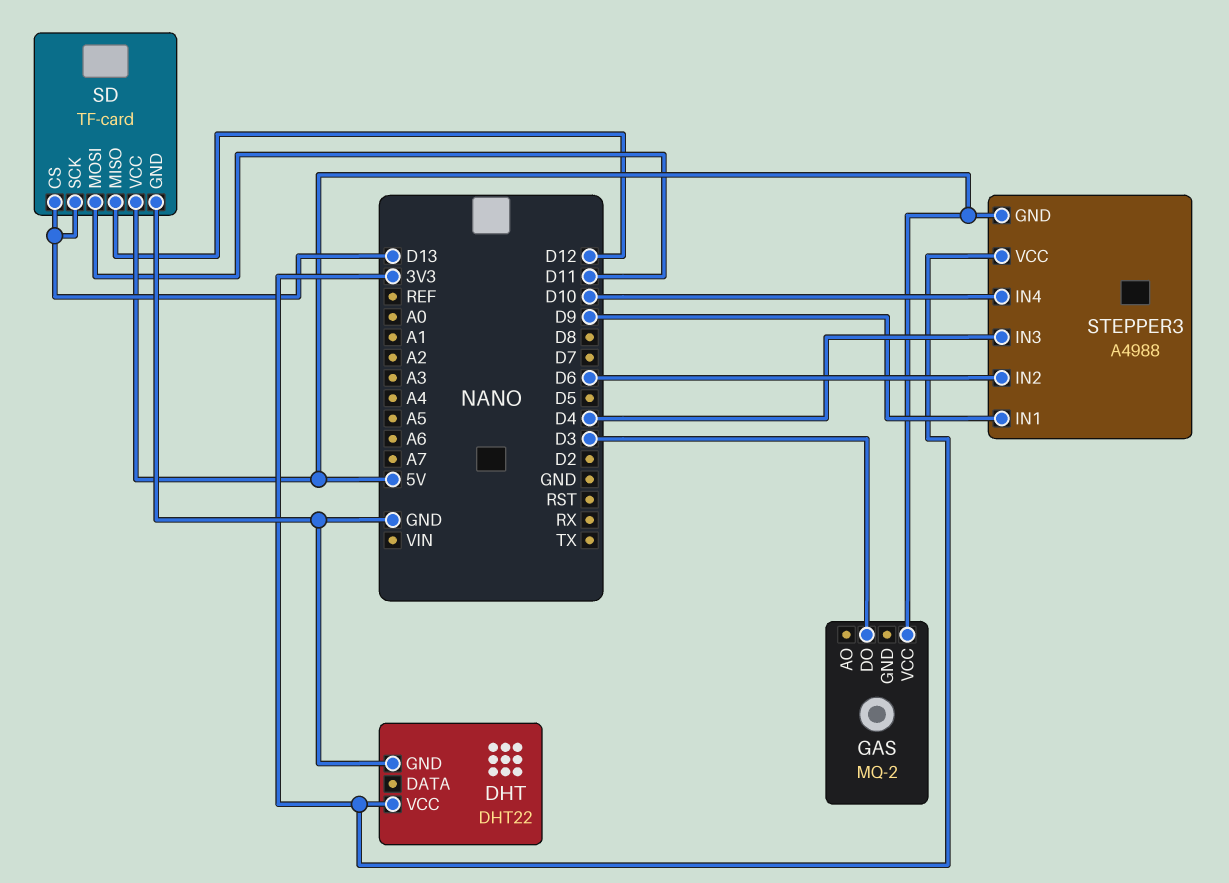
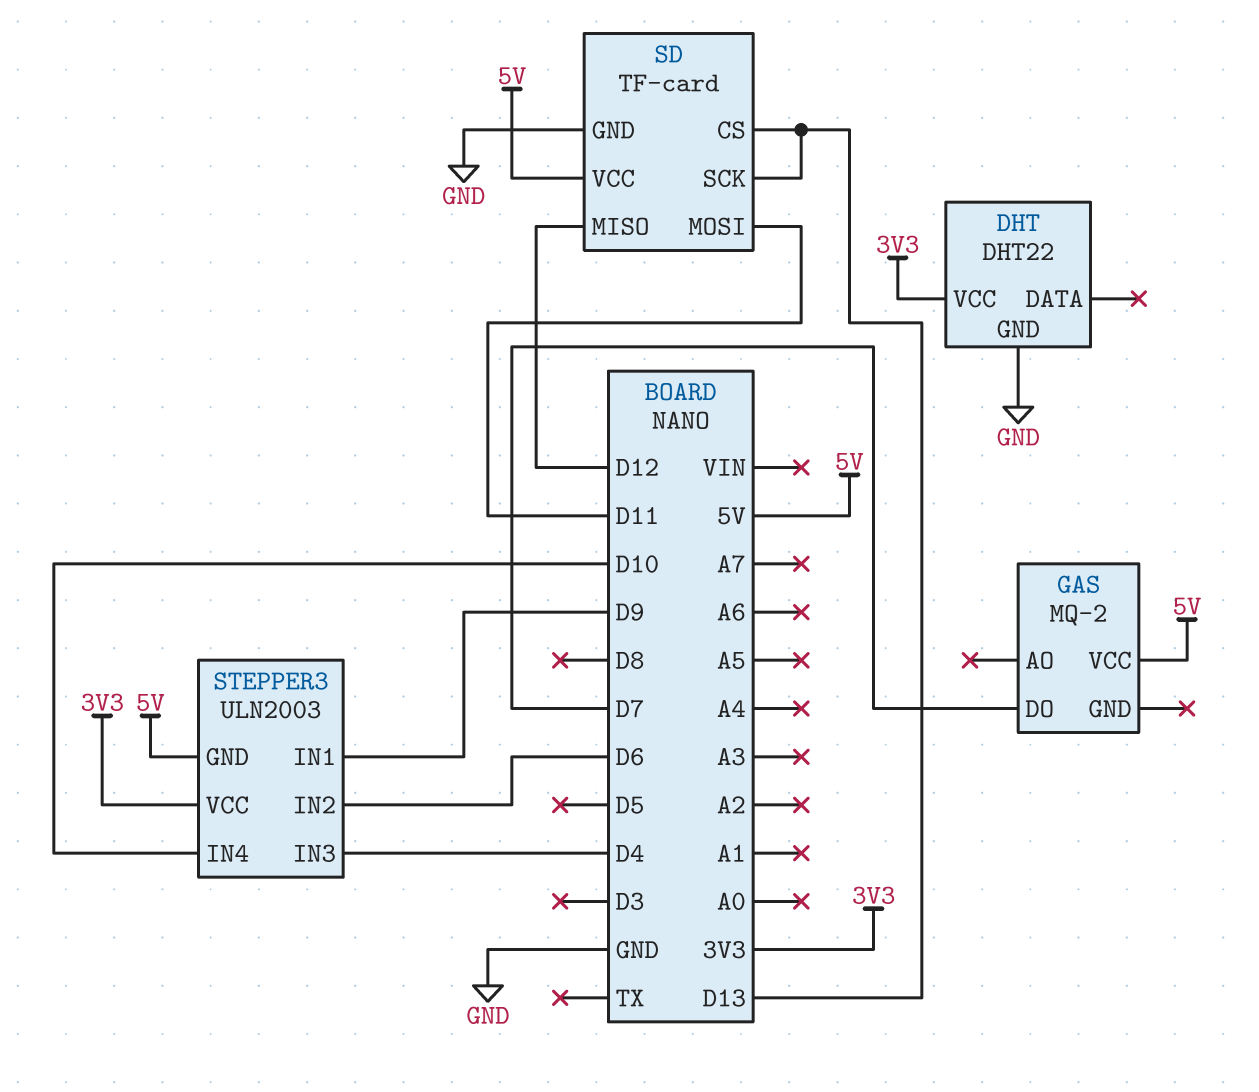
GAS pin DO: D3 -> D7
STEPPER3: A4988 -> ULN2003

